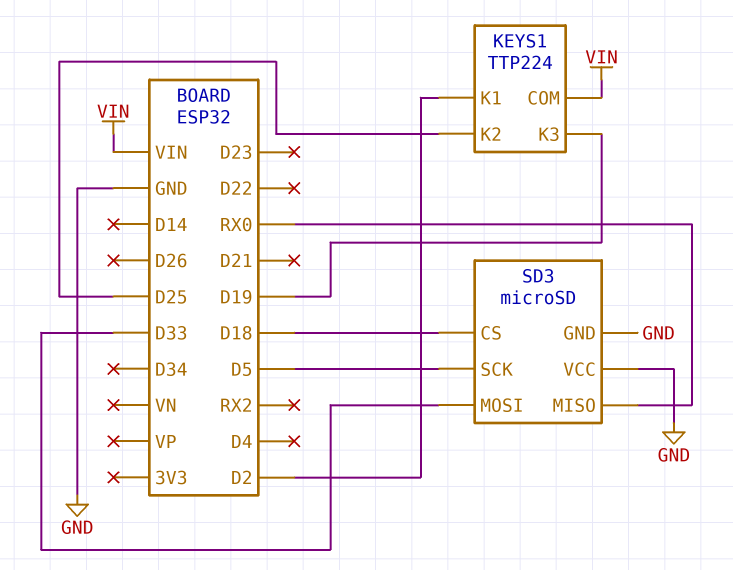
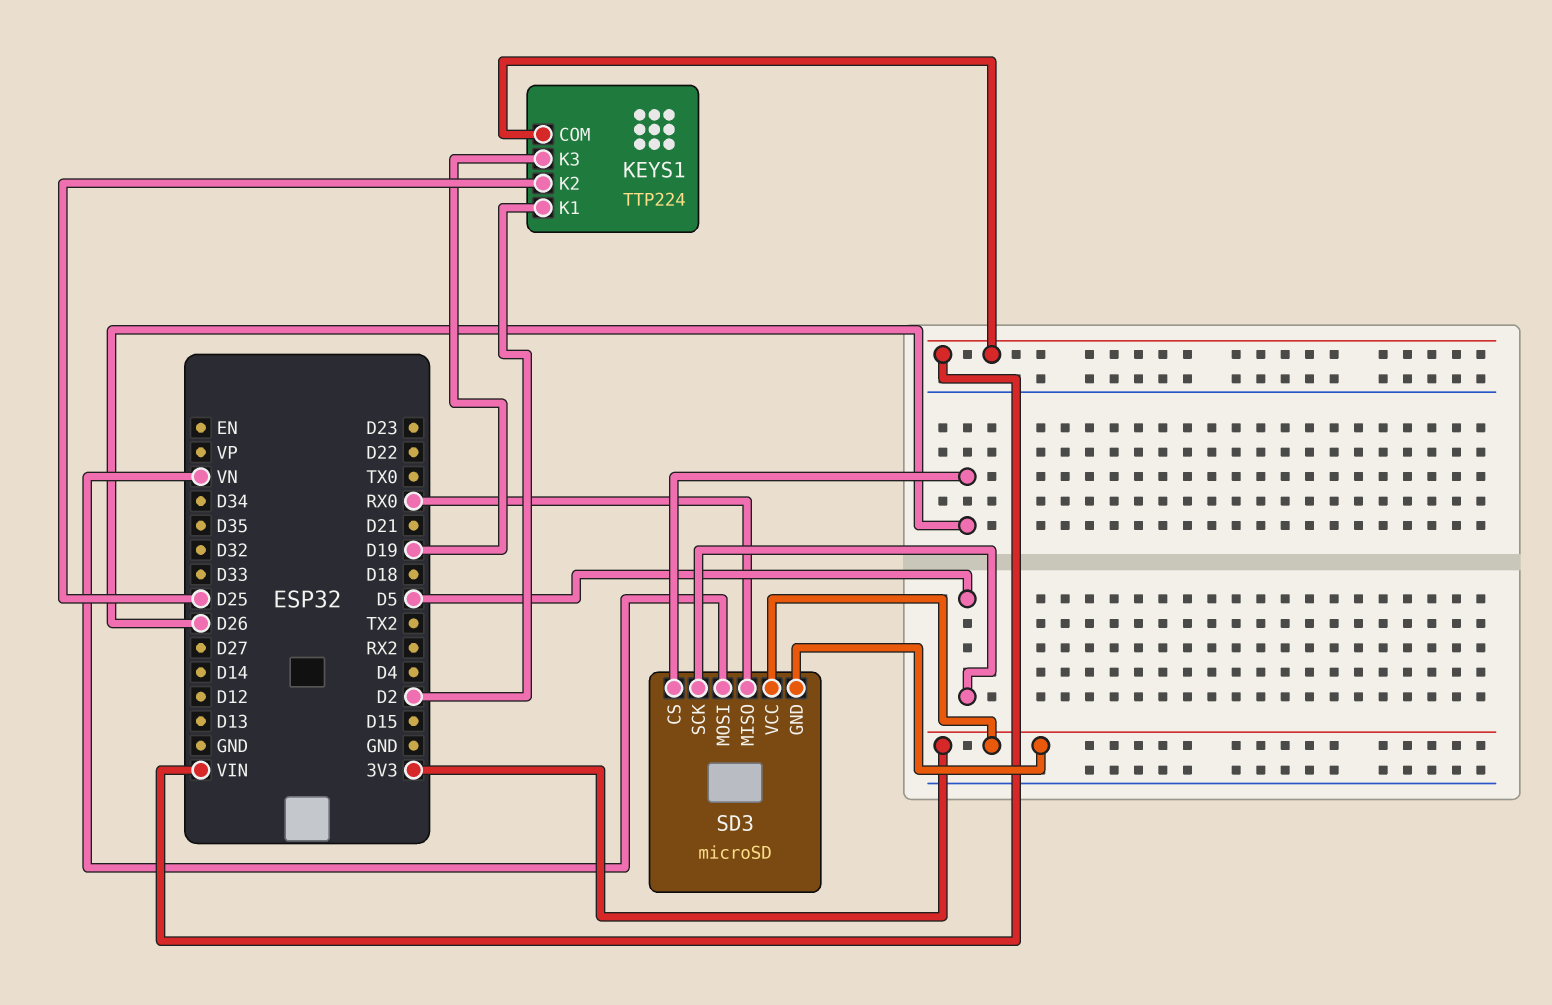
SD3 pin CS: D18 -> D26
SD3 pin GND: GND -> 3V3
SD3 pin MOSI: D33 -> VN
SD3 pin VCC: GND -> 3V3

